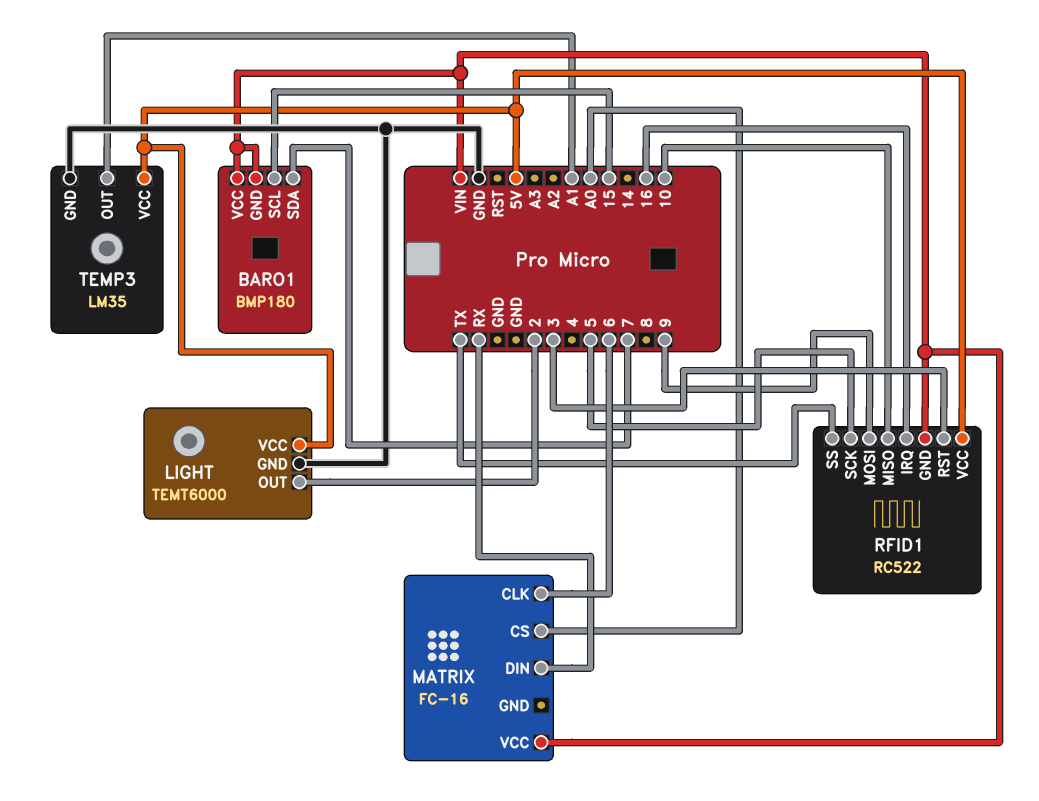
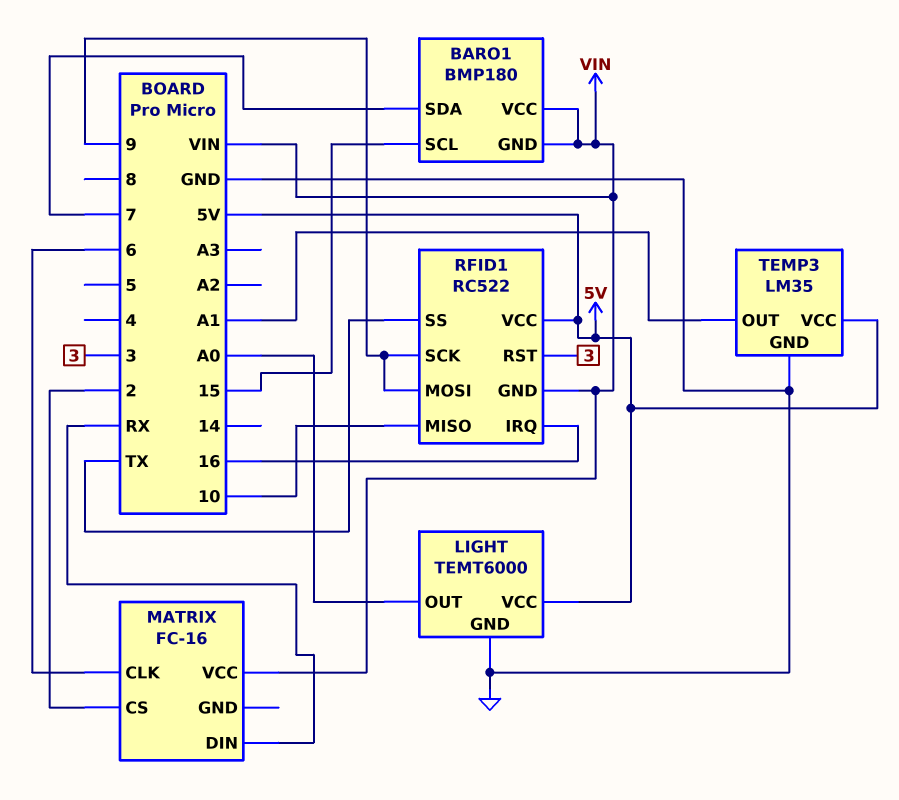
LIGHT pin OUT: 2 -> A0
MATRIX pin CS: A0 -> 2
RFID1 pin SCK: 5 -> 9

